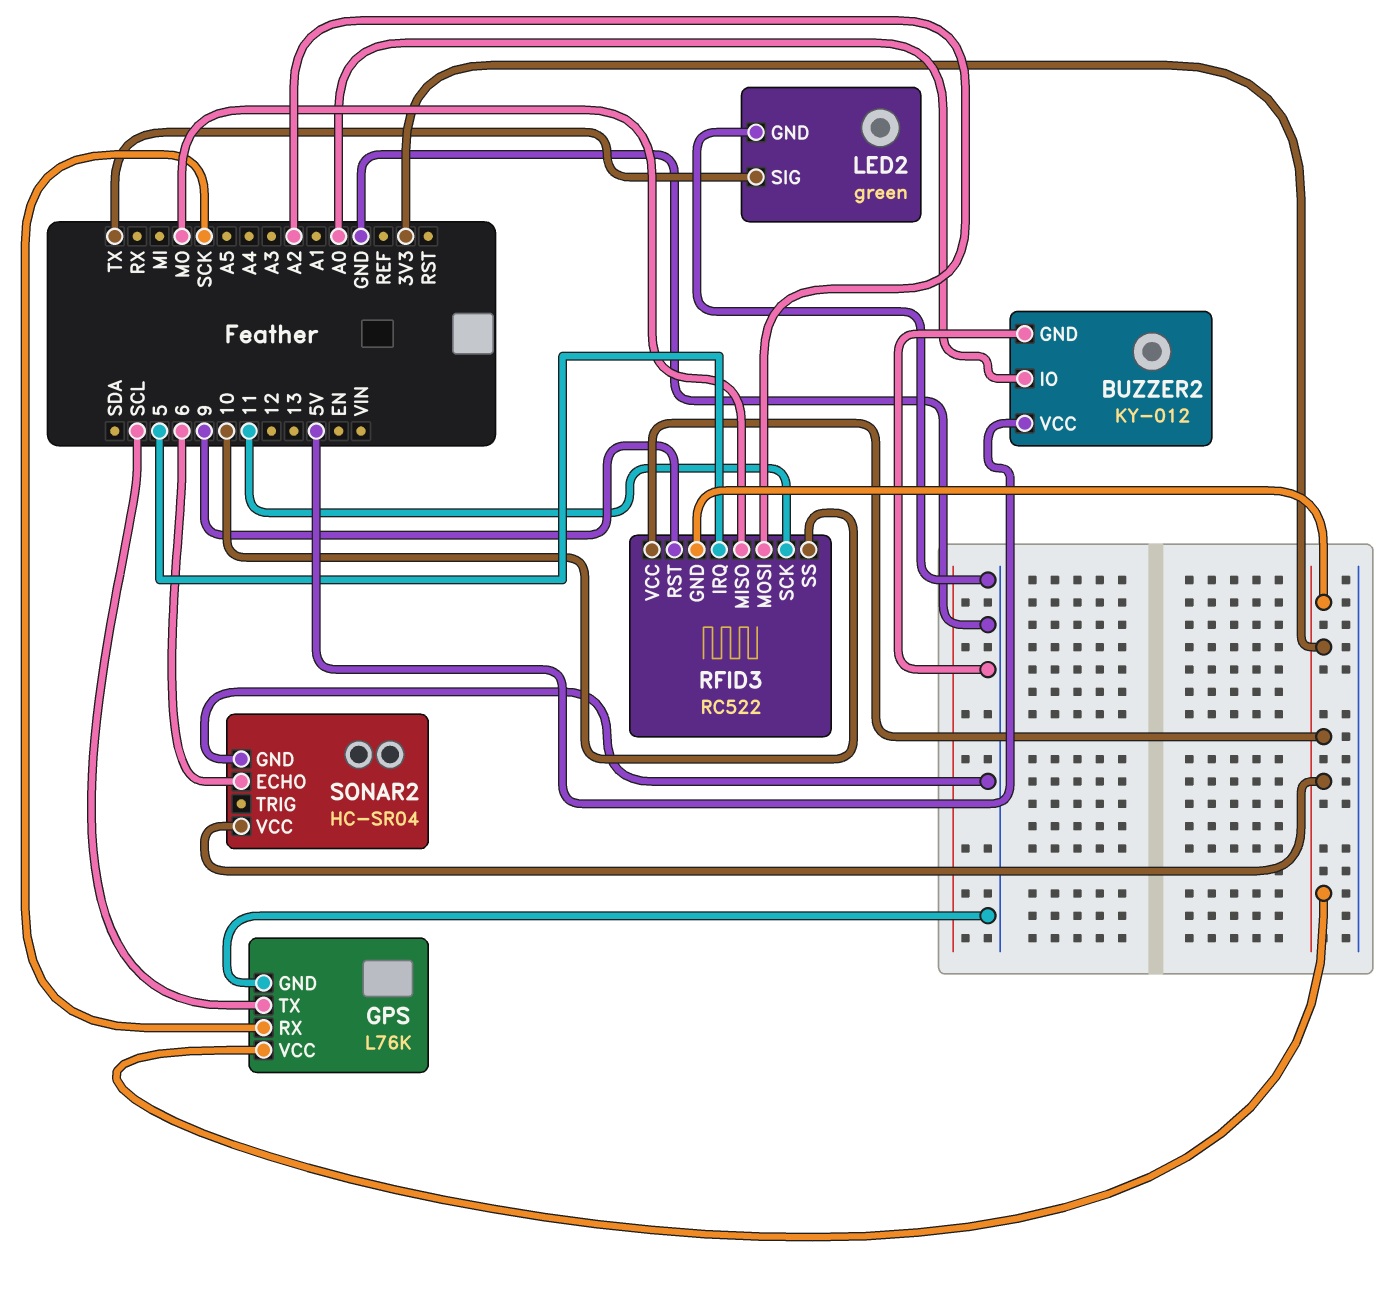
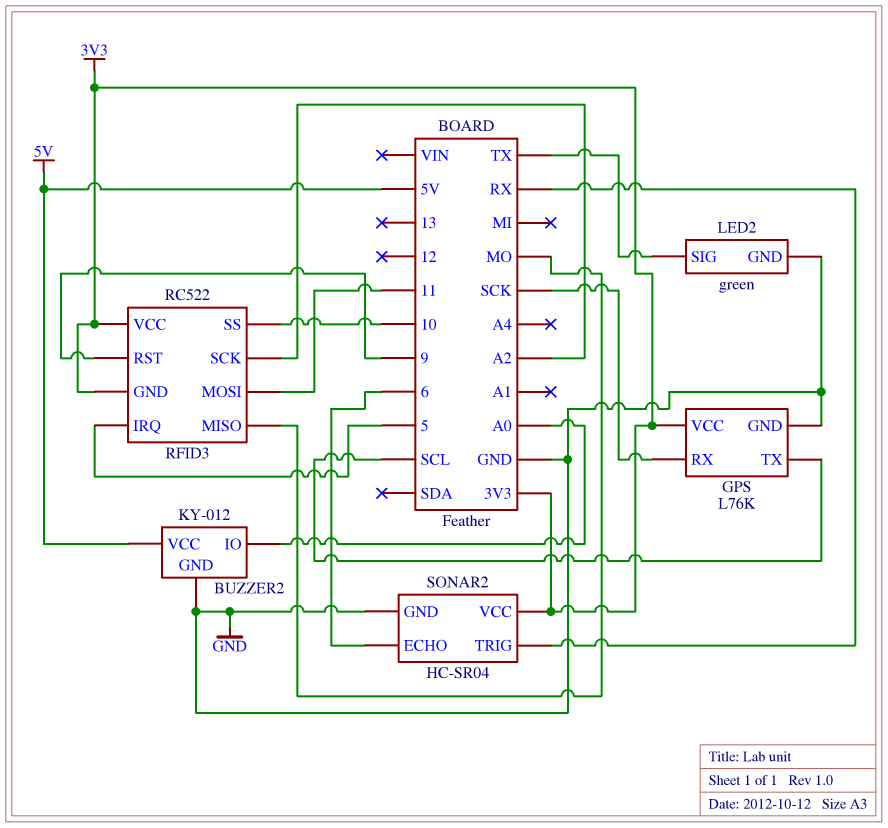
RFID3 pin MOSI: A2 -> 11
RFID3 pin SCK: 11 -> A2
SONAR2 pin TRIG: none -> RX

